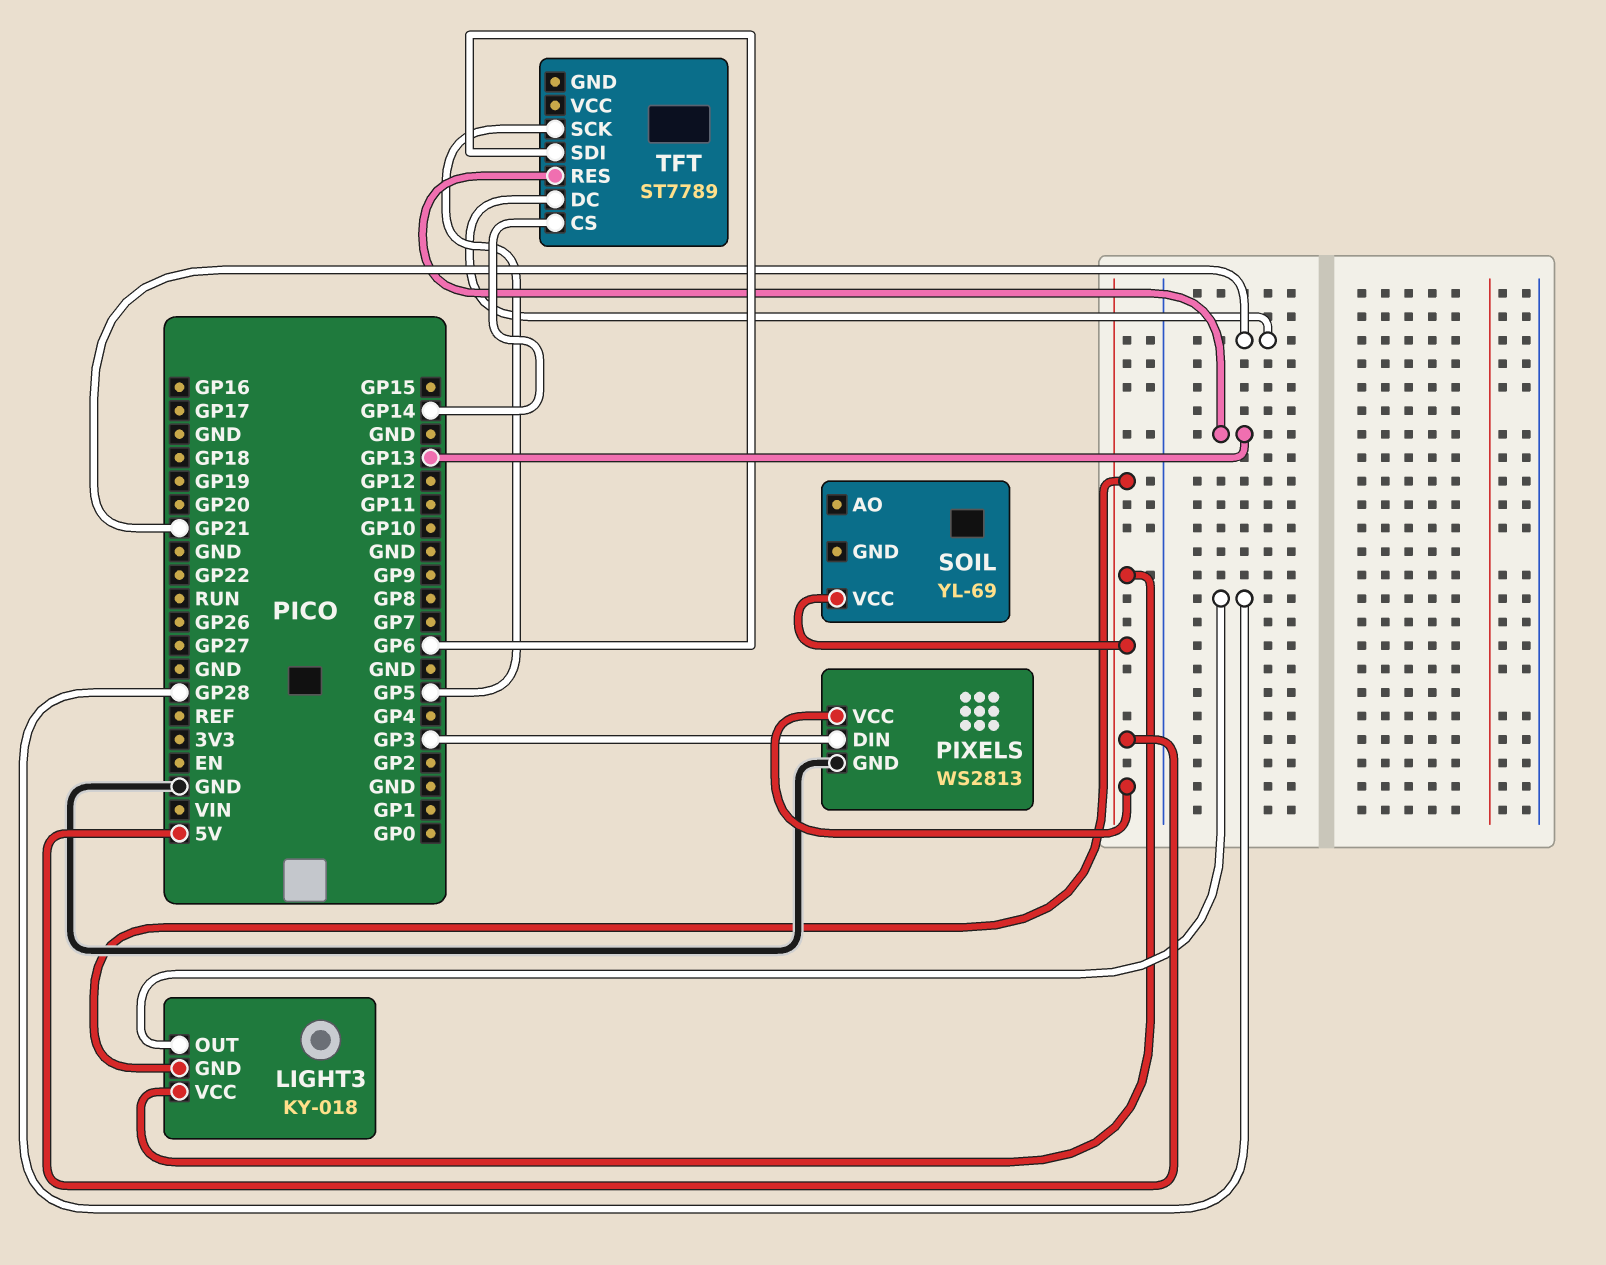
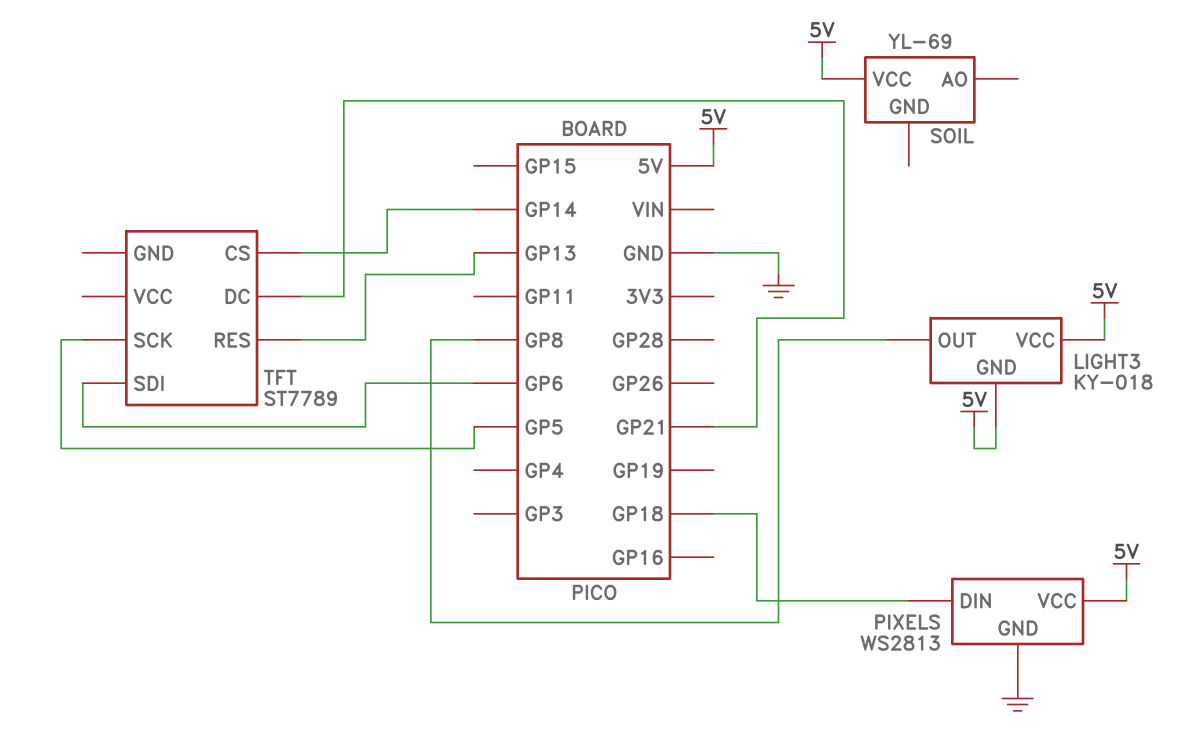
LIGHT3 pin OUT: GP28 -> GP8
PIXELS pin DIN: GP3 -> GP18

